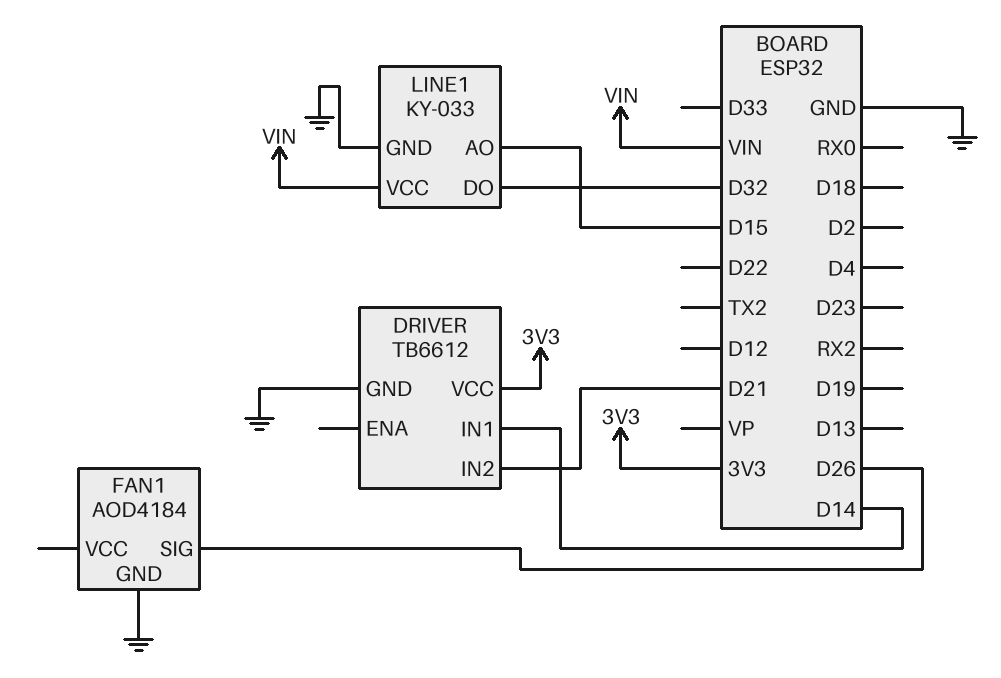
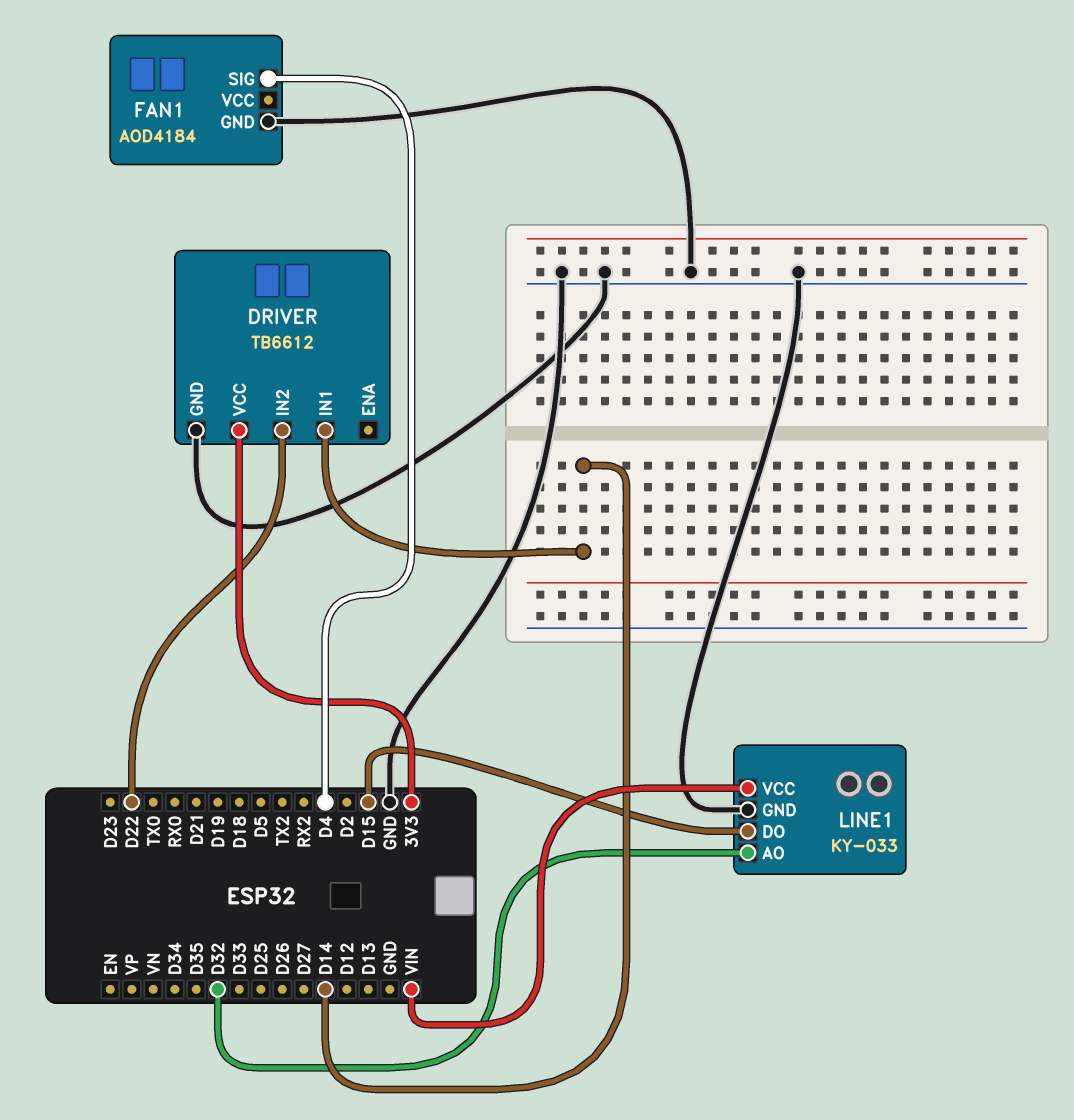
DRIVER pin IN2: D21 -> D22
FAN1 pin SIG: D26 -> D4
LINE1 pin AO: D15 -> D32
LINE1 pin DO: D32 -> D15

